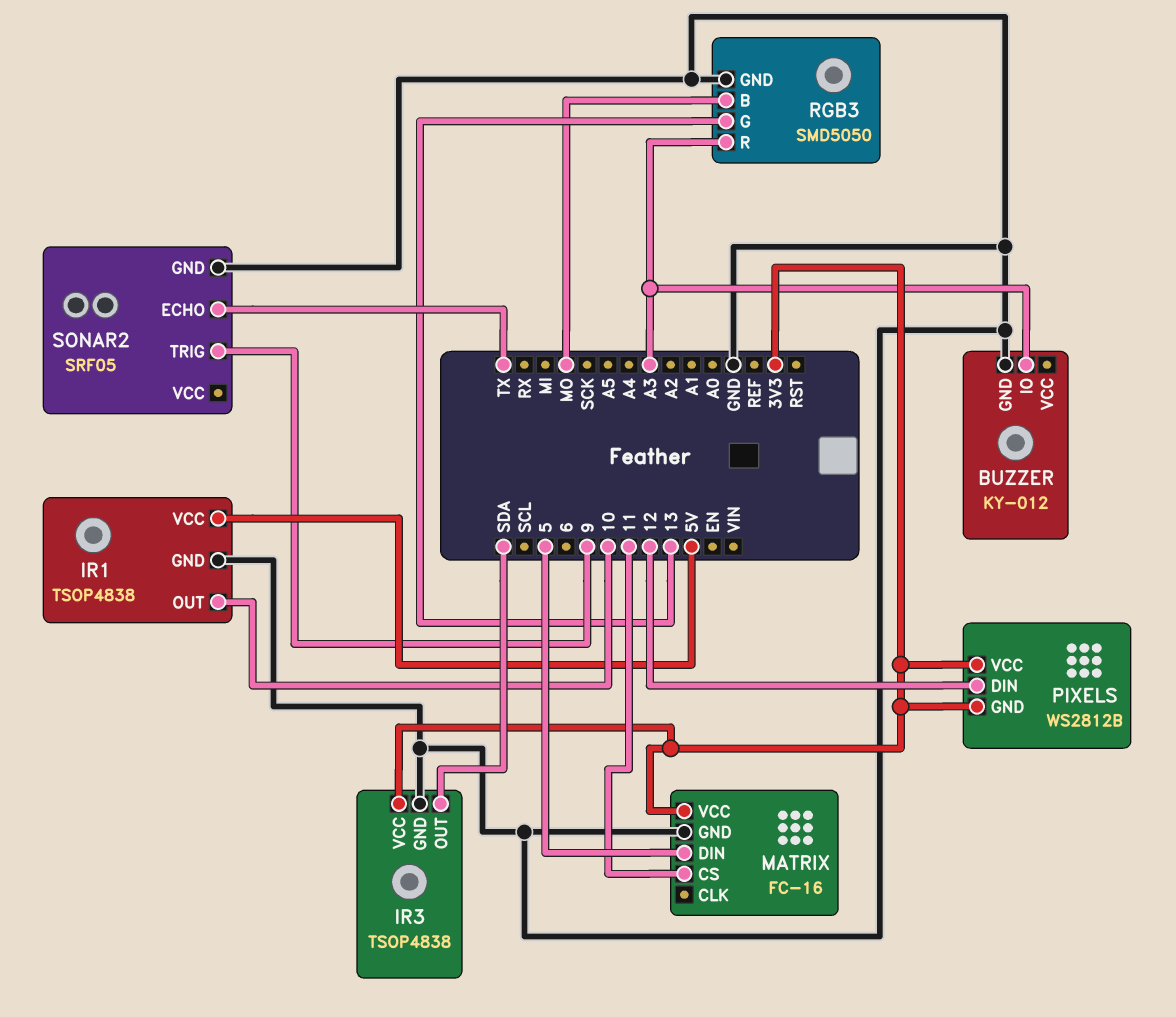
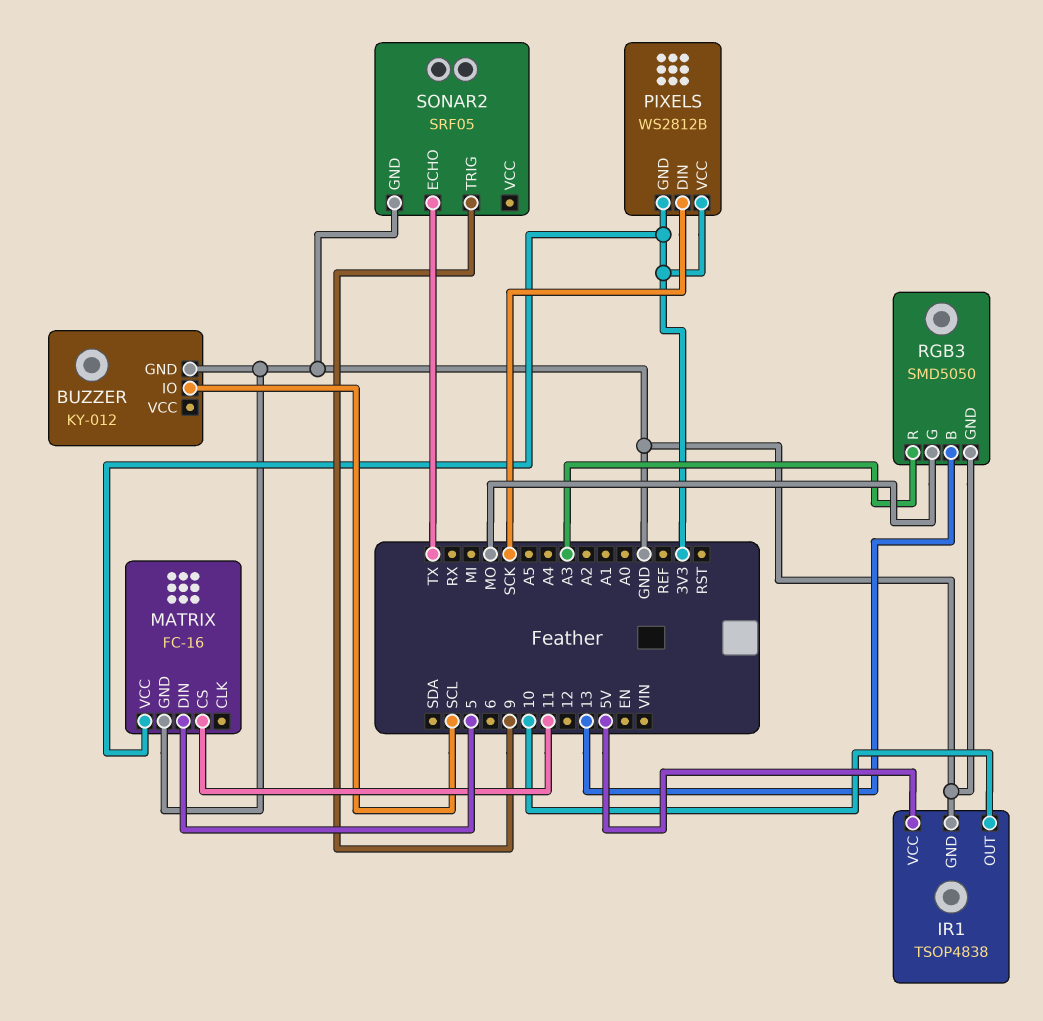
BUZZER pin IO: A3 -> SCL
IR3: TSOP4838 -> none
IR3 pin GND: GND -> none
IR3 pin OUT: SDA -> none
IR3 pin VCC: 3V3 -> none
PIXELS pin DIN: 12 -> SCK
RGB3 pin B: MO -> 13
RGB3 pin G: 13 -> MO

